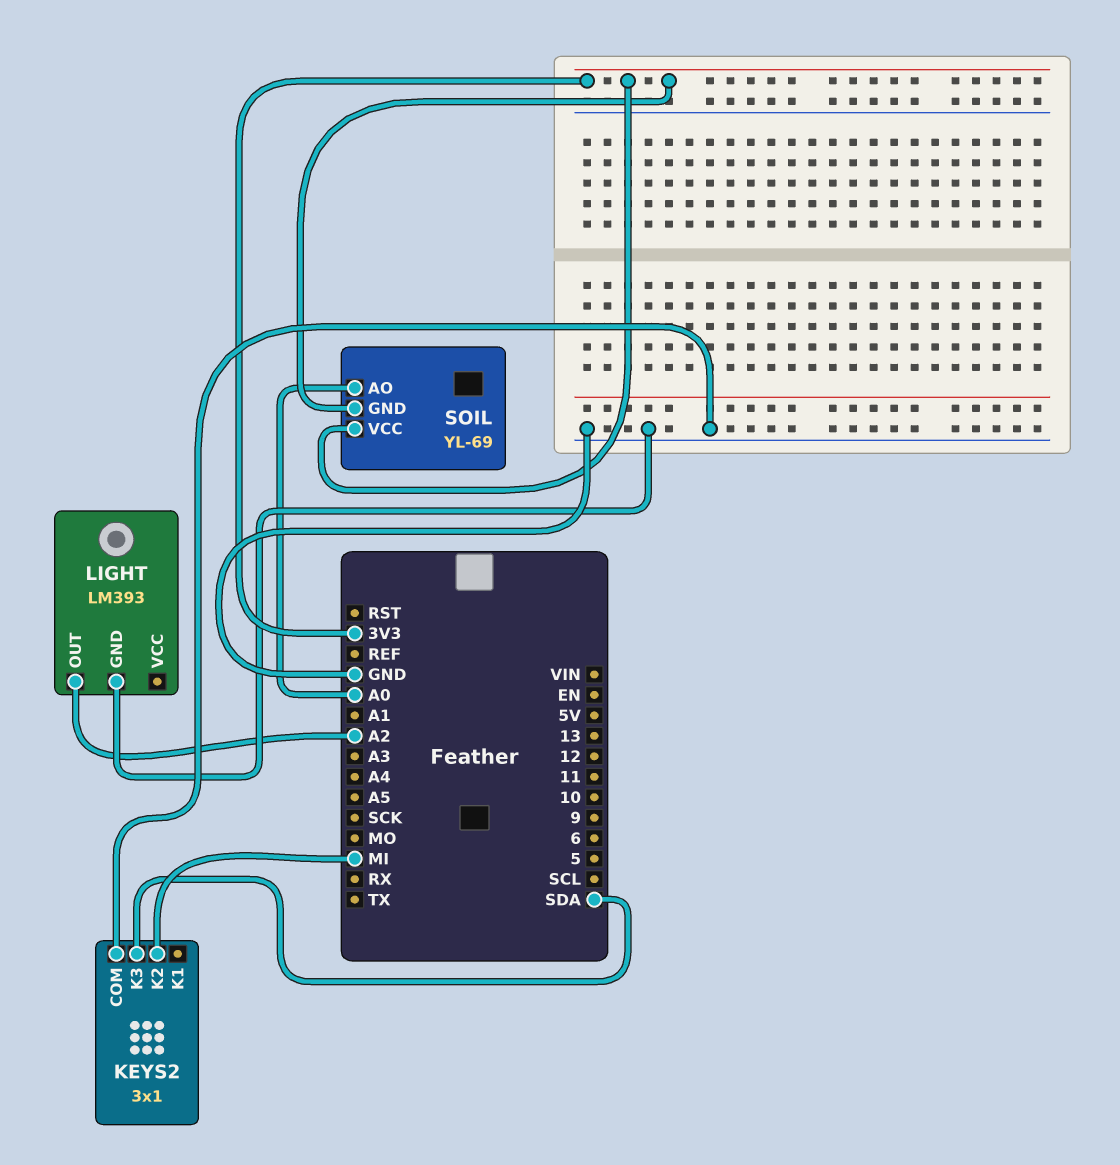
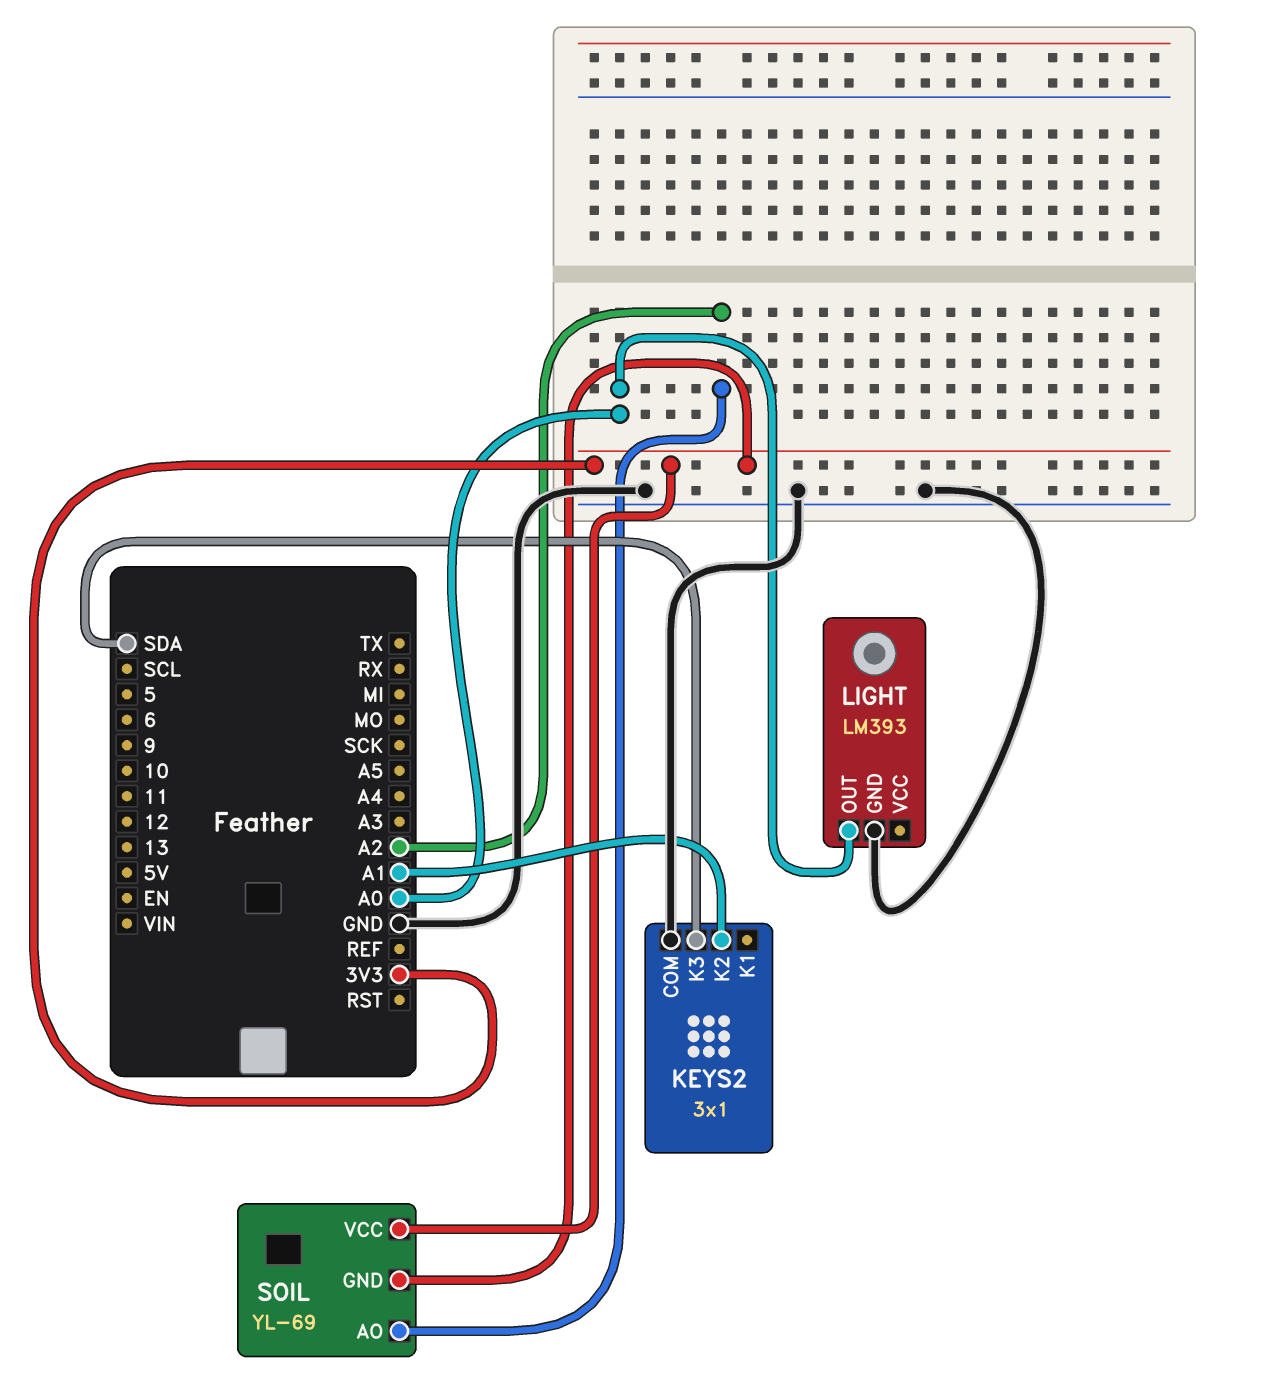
KEYS2 pin K2: MI -> A1
LIGHT pin OUT: A2 -> A0
SOIL pin AO: A0 -> A2

